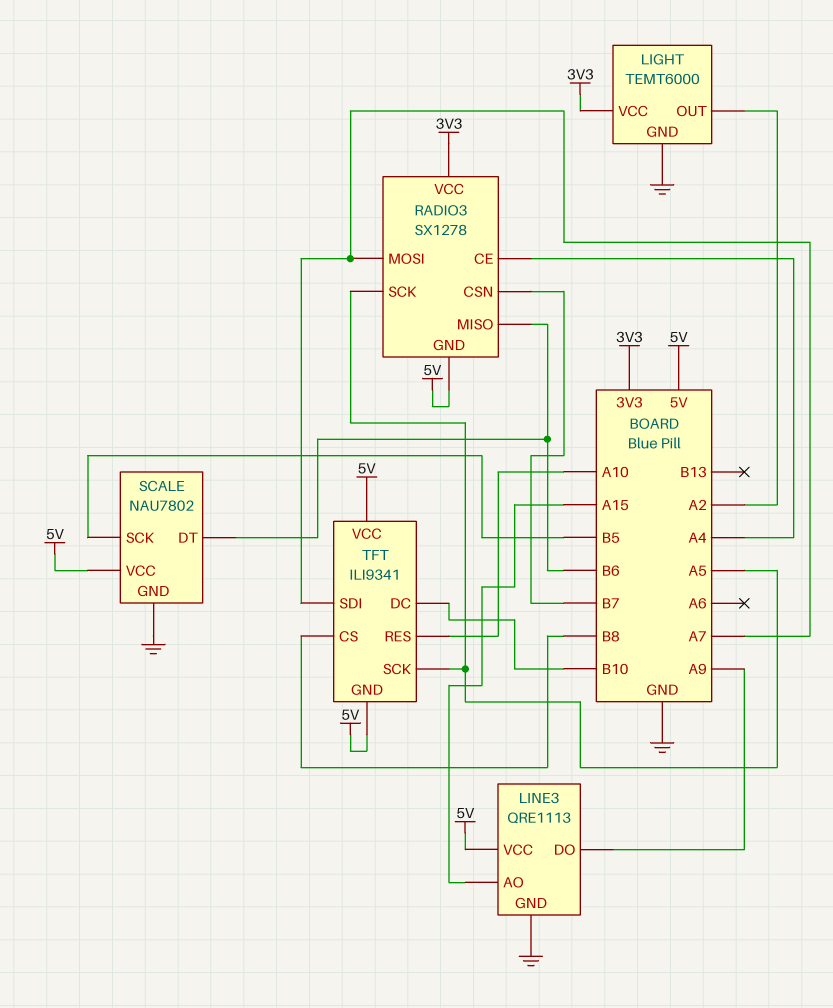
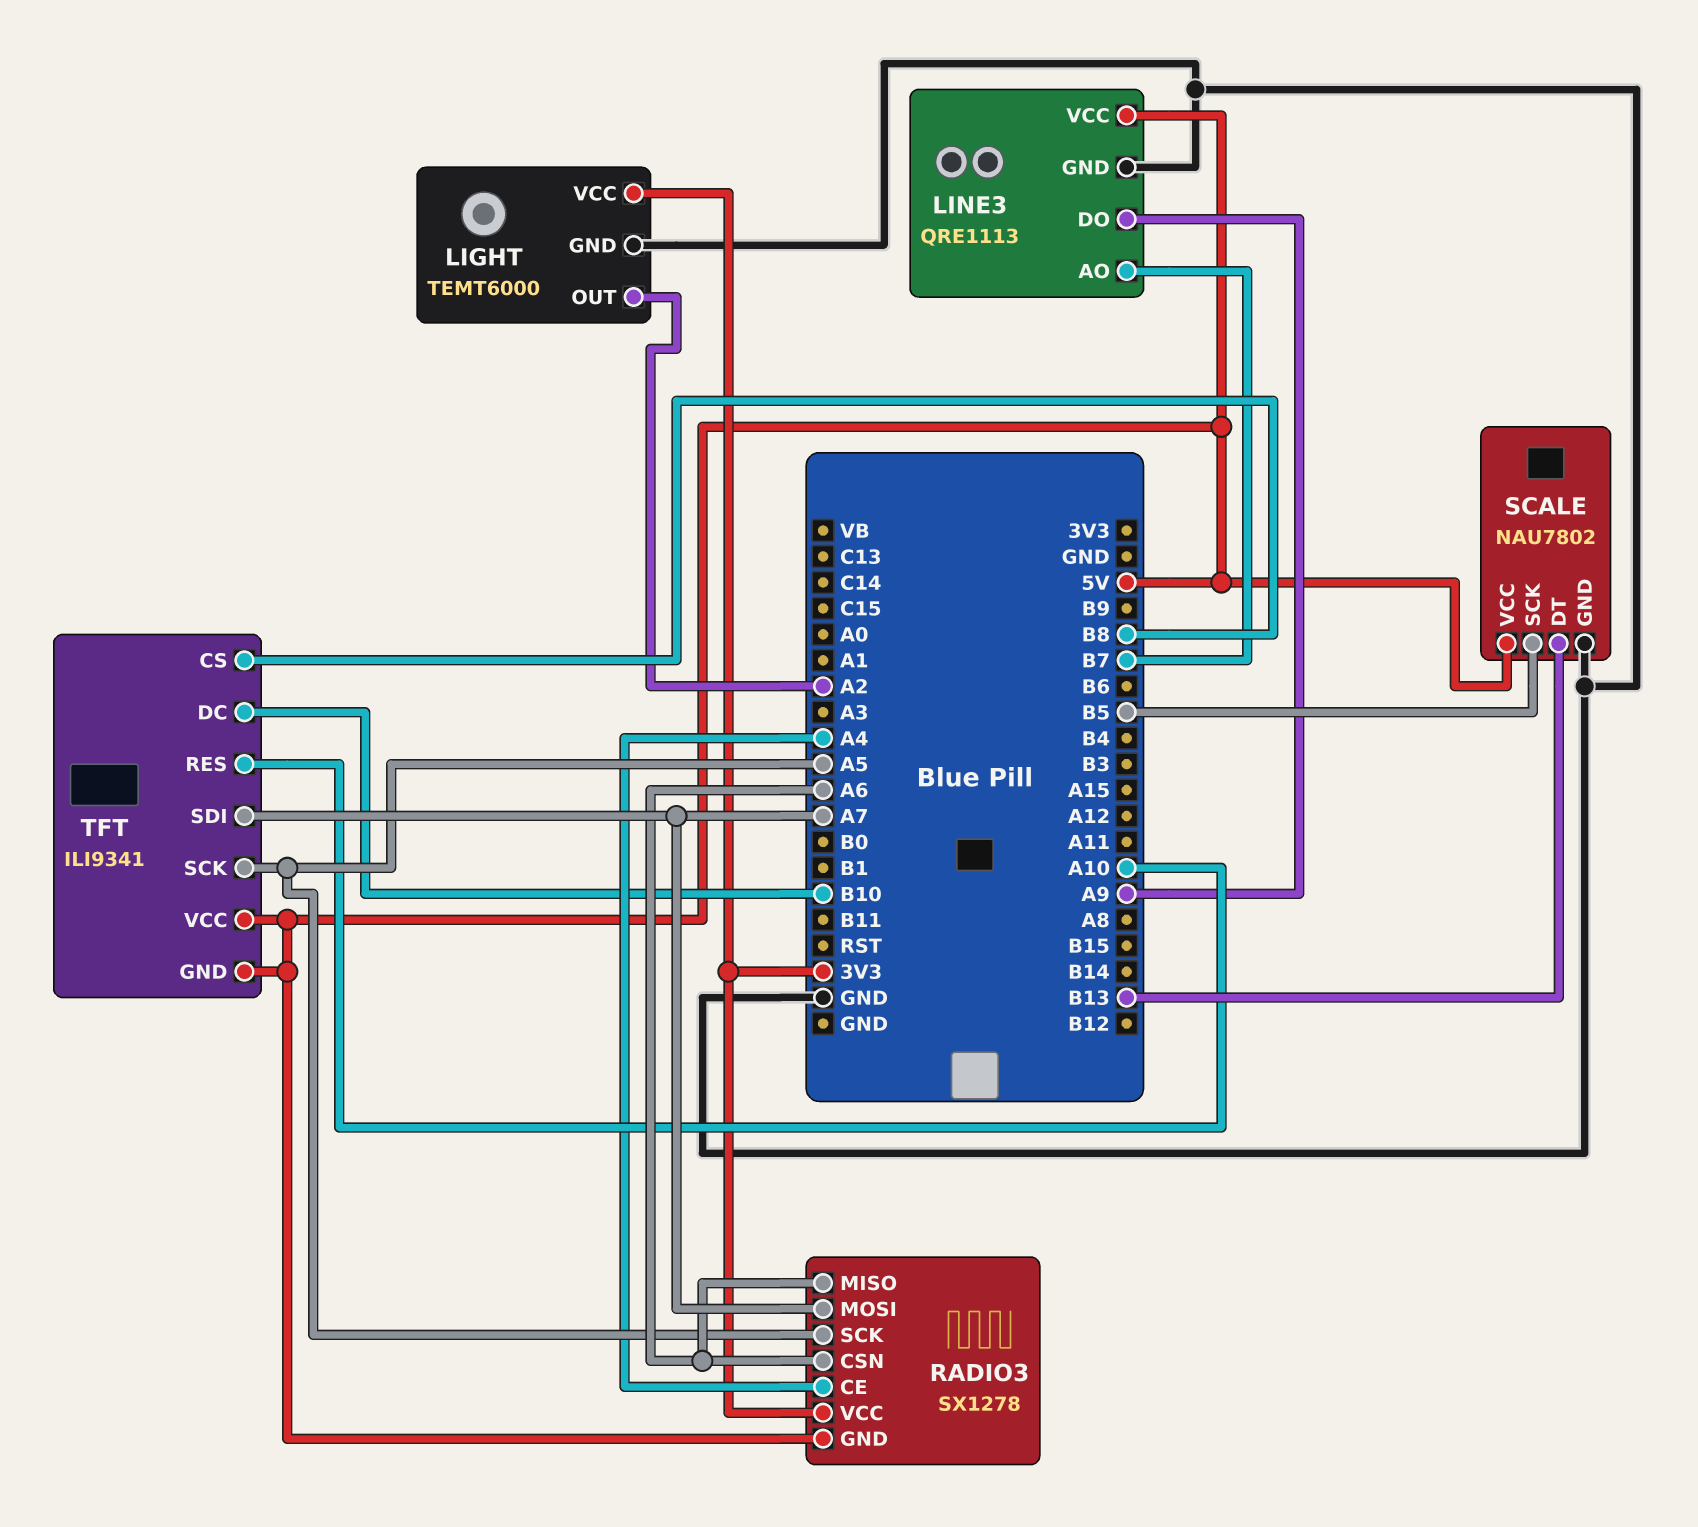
LINE3 pin AO: A15 -> B7
RADIO3 pin CSN: B7 -> A6
RADIO3 pin MISO: B6 -> A6
SCALE pin DT: B6 -> B13

